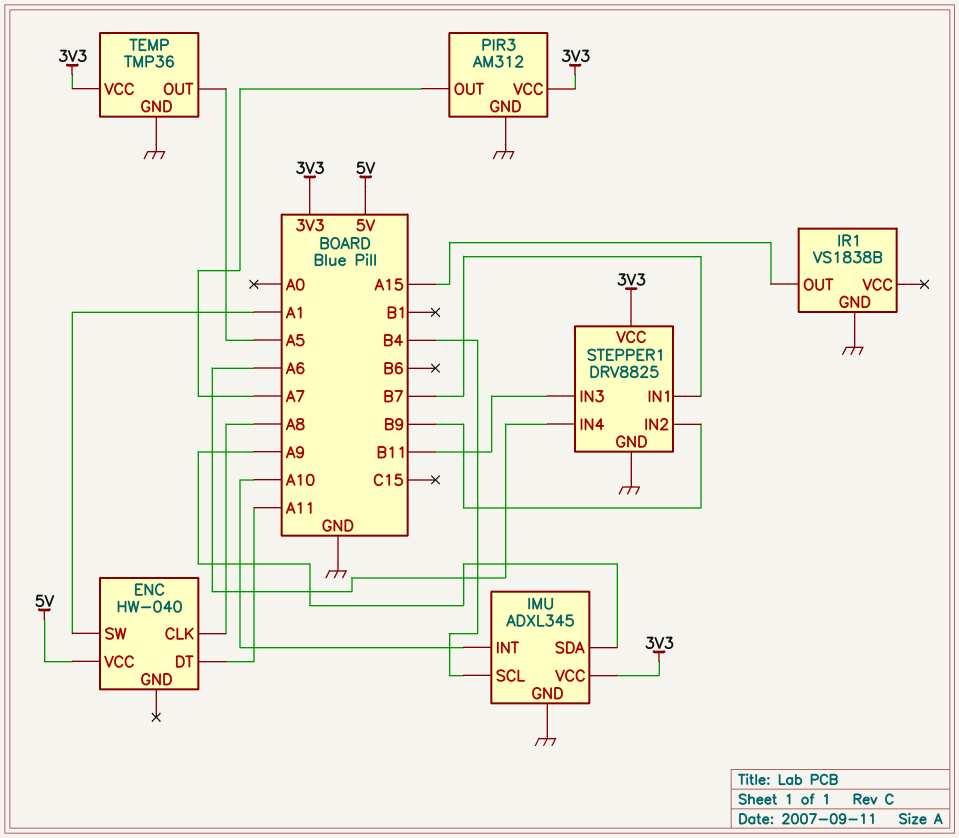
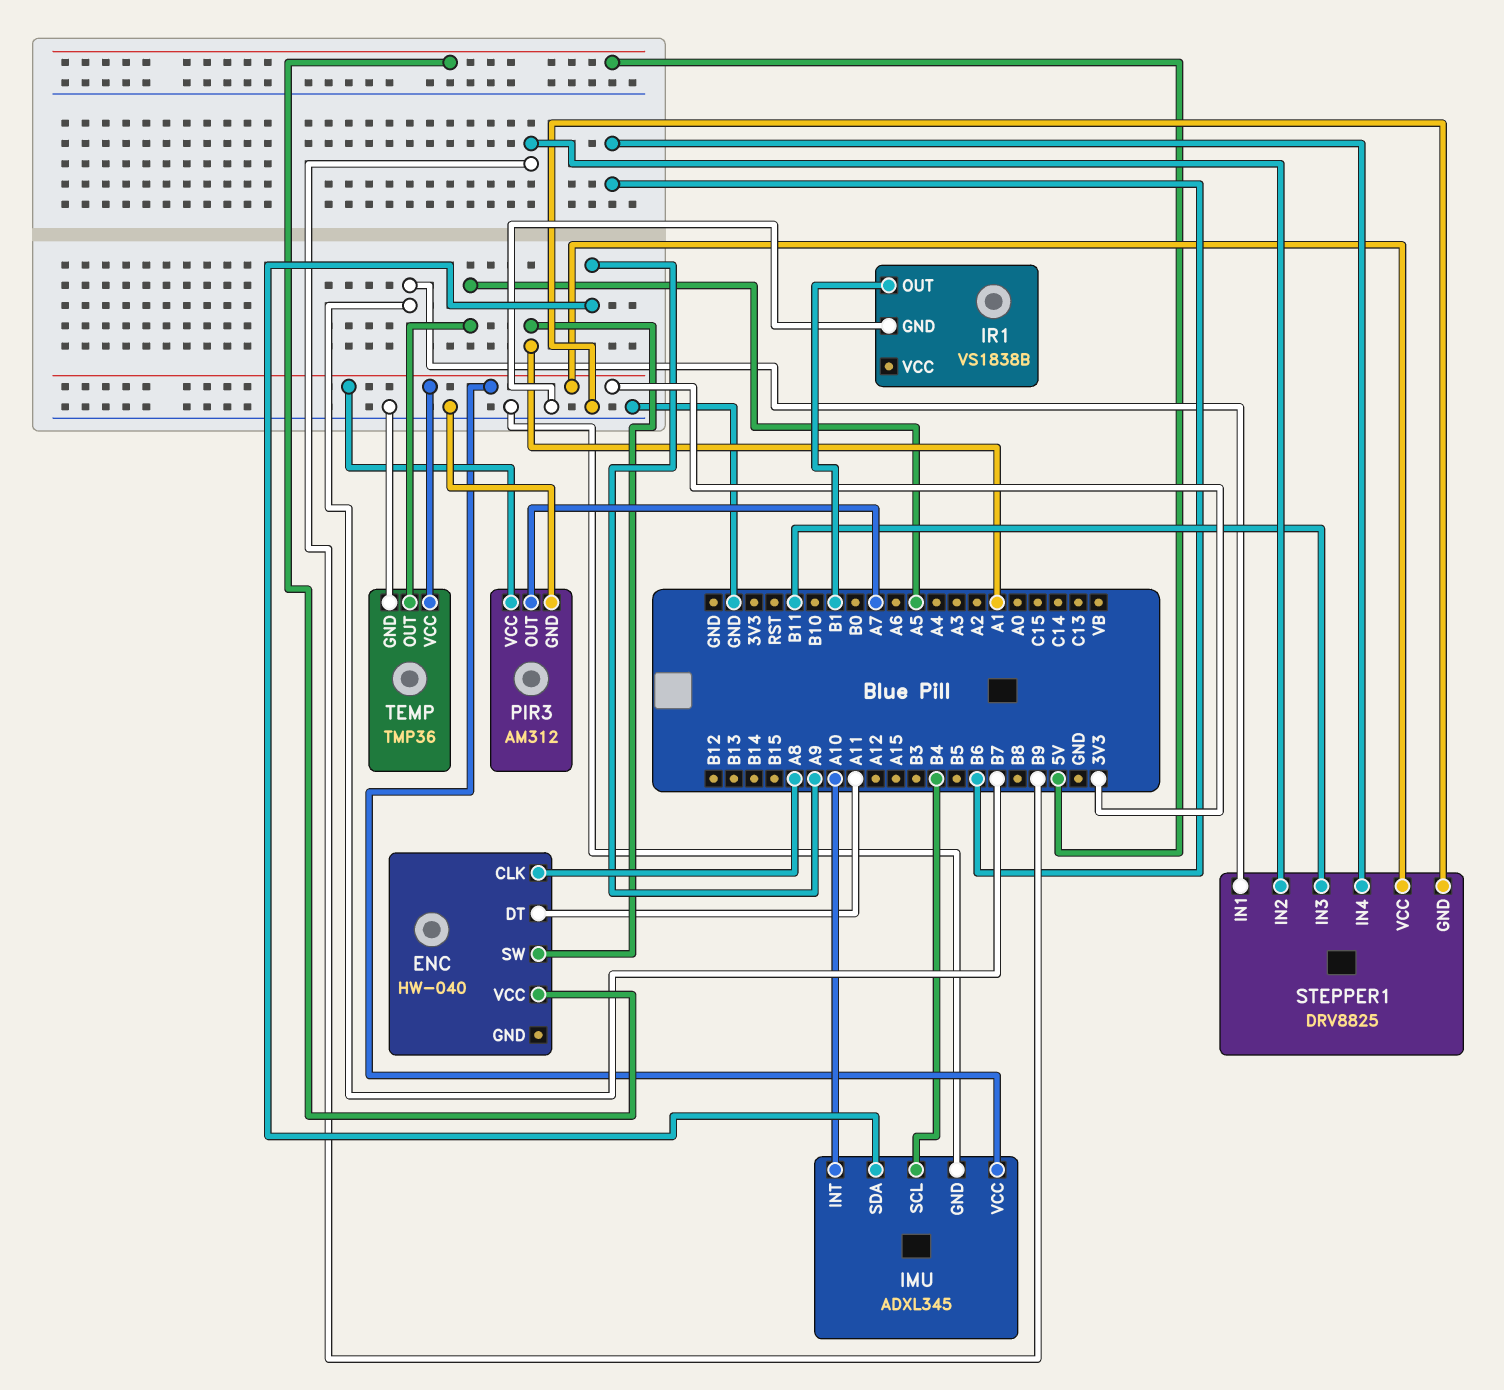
IR1 pin OUT: A15 -> B1
STEPPER1 pin IN4: A6 -> B6

